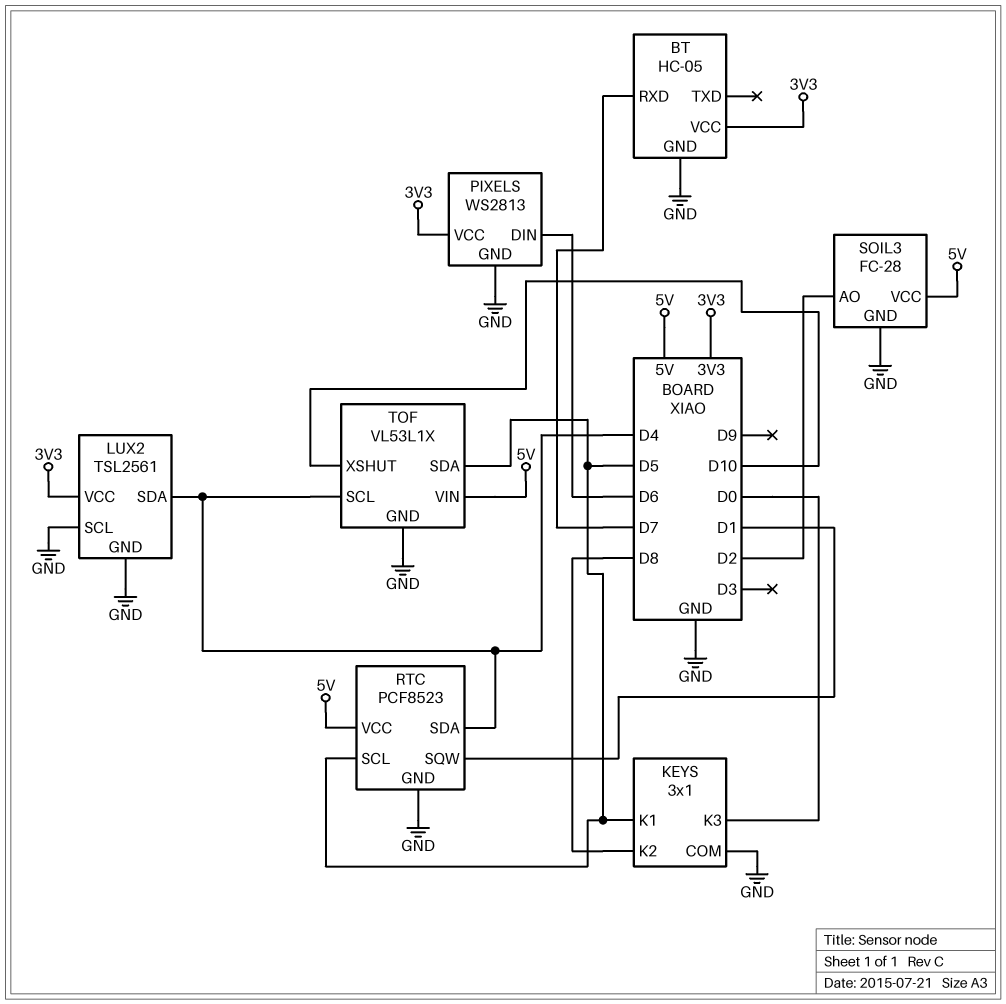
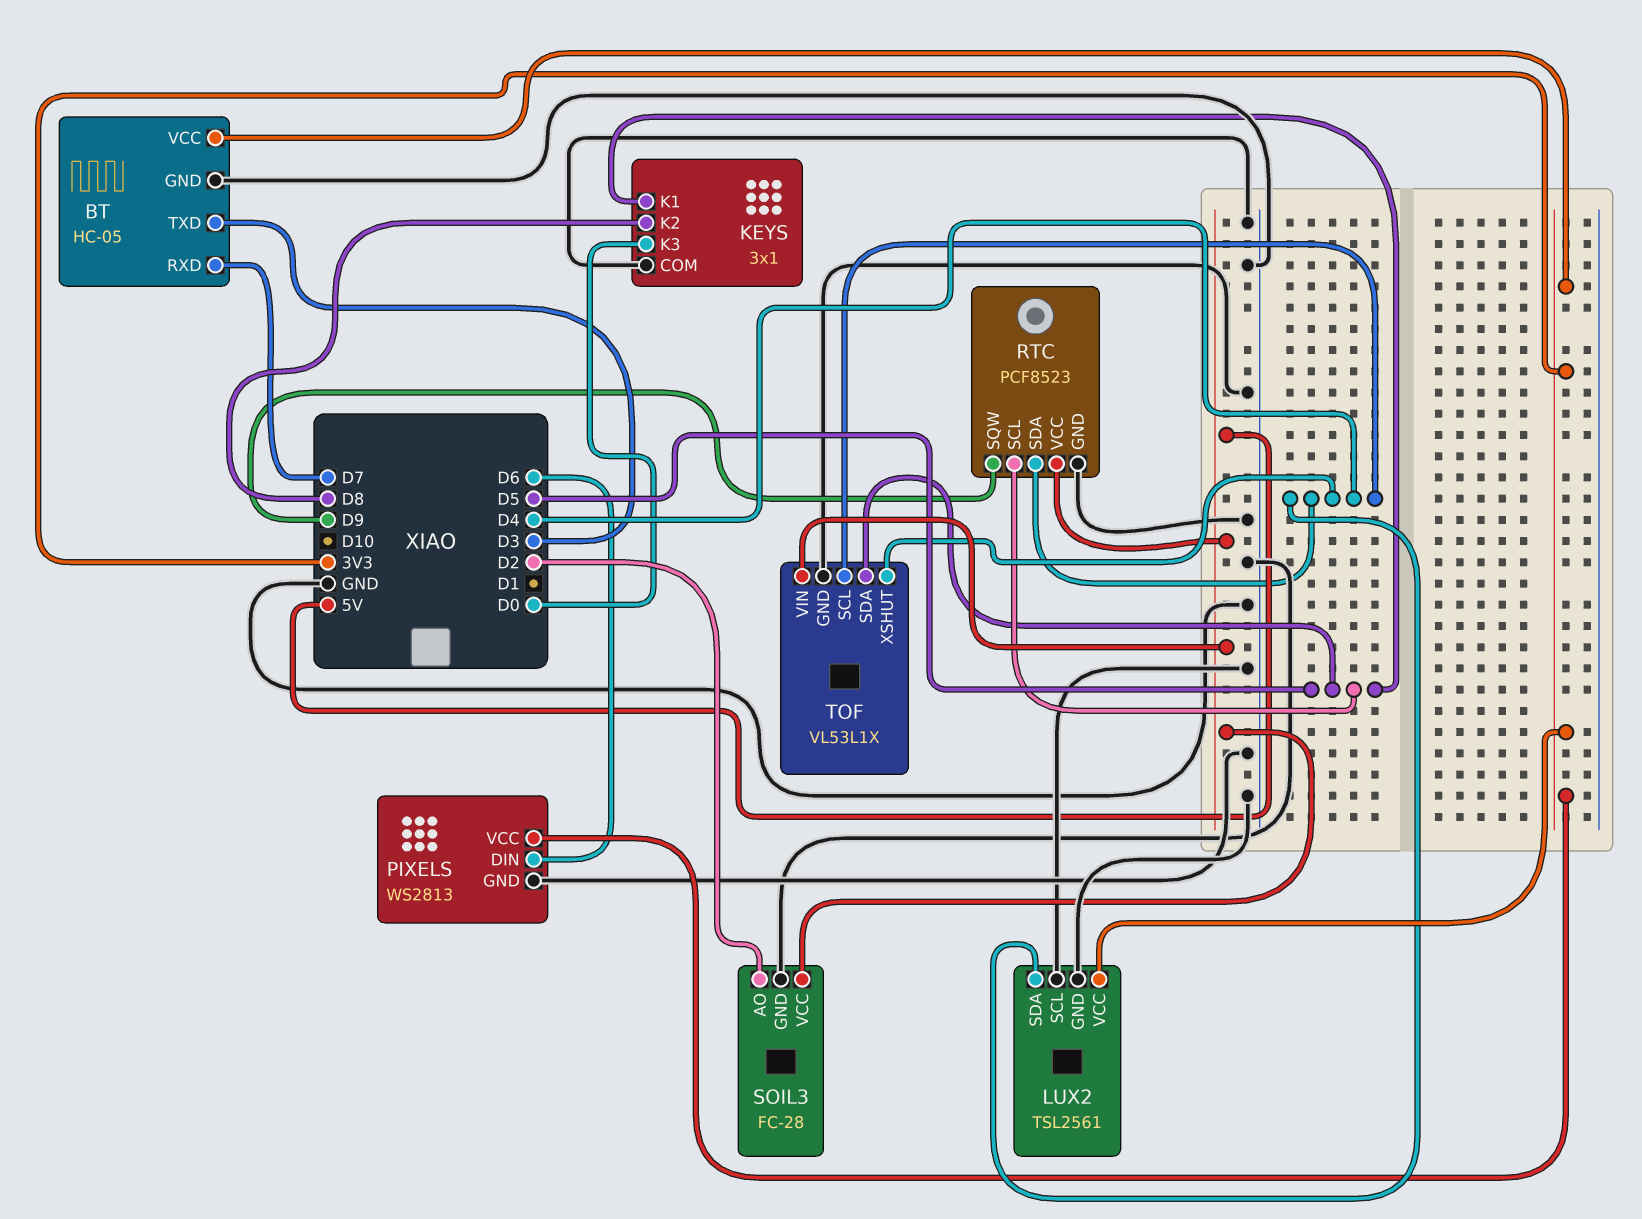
BT pin TXD: none -> D3
RTC pin SQW: D1 -> D9
TOF pin XSHUT: D10 -> D4

